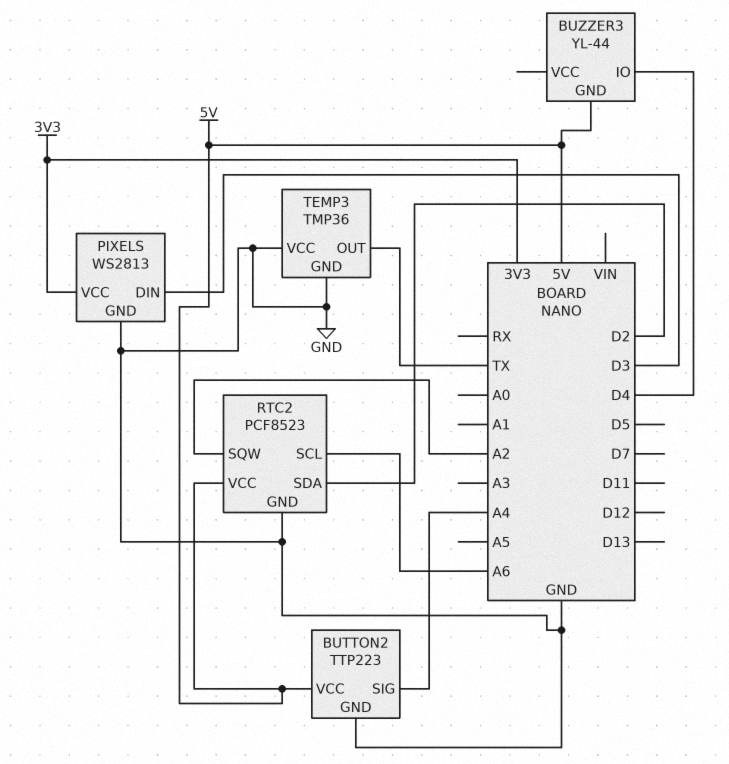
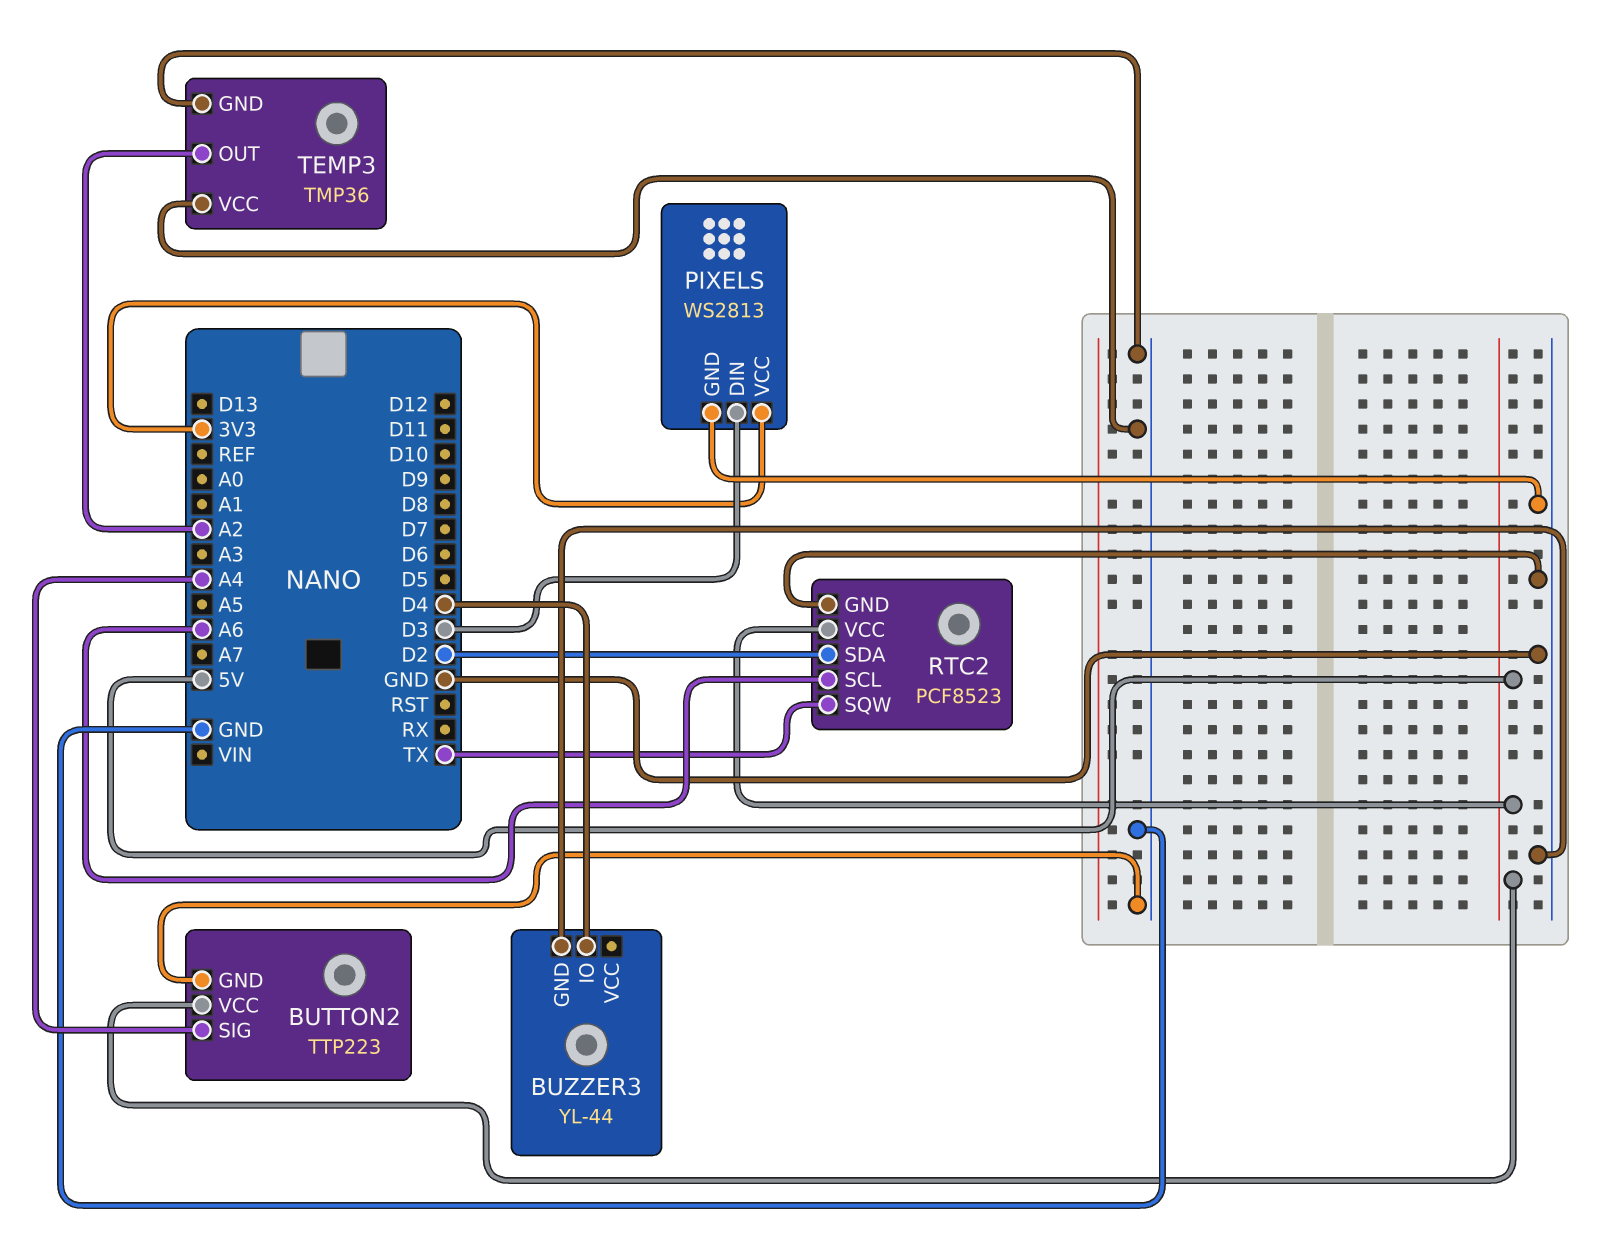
BUZZER3 pin GND: 5V -> GND
RTC2 pin SQW: A2 -> TX
TEMP3 pin OUT: TX -> A2

